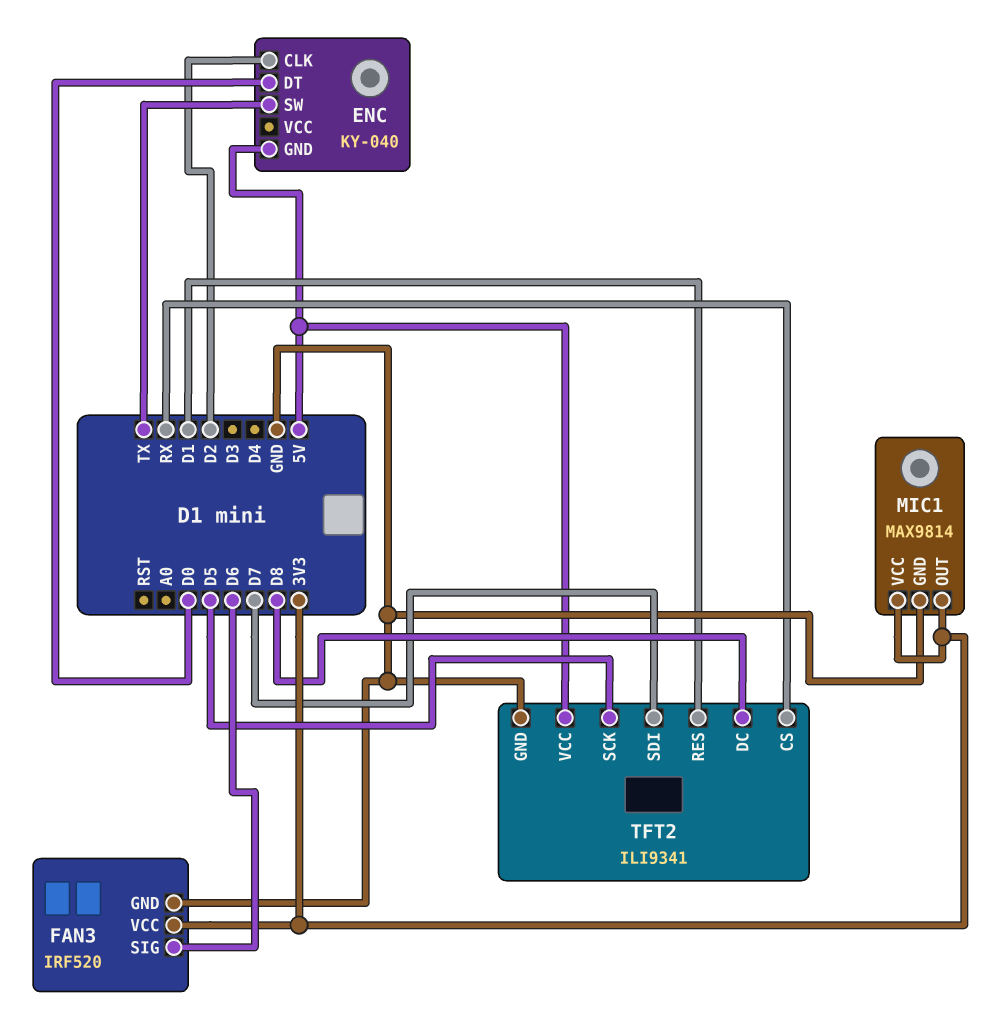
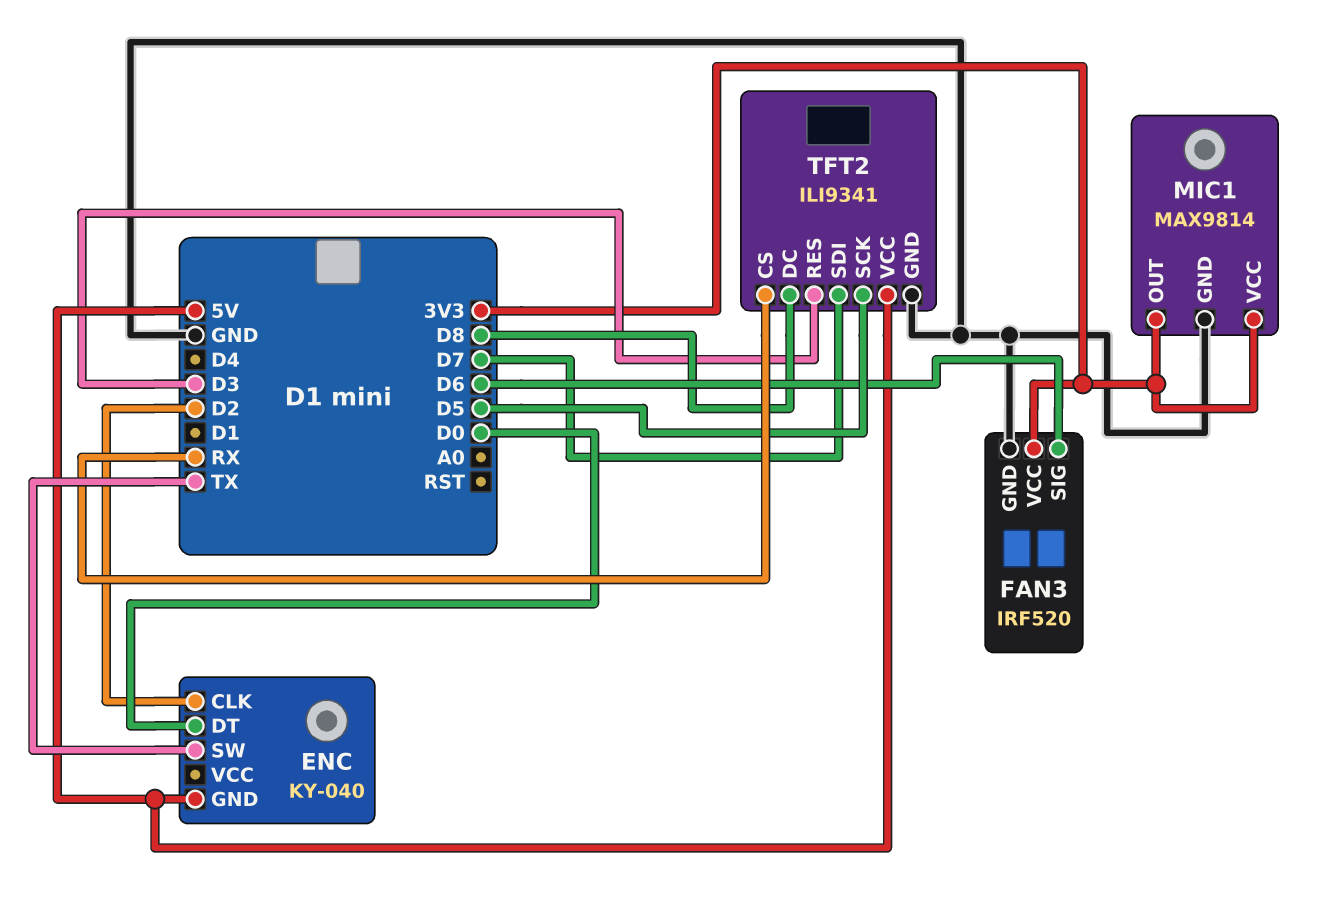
TFT2 pin RES: D1 -> D3

